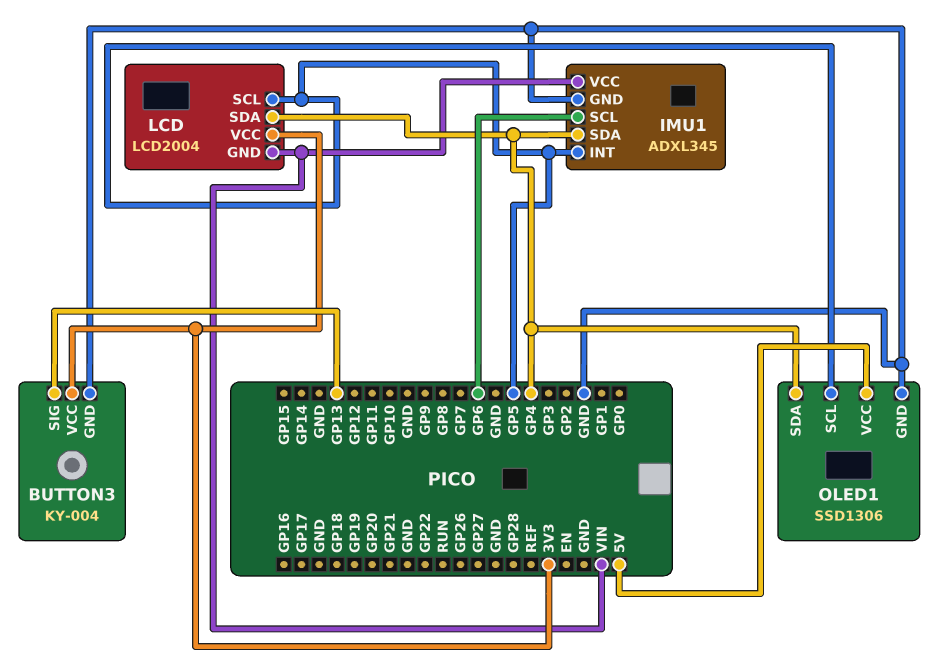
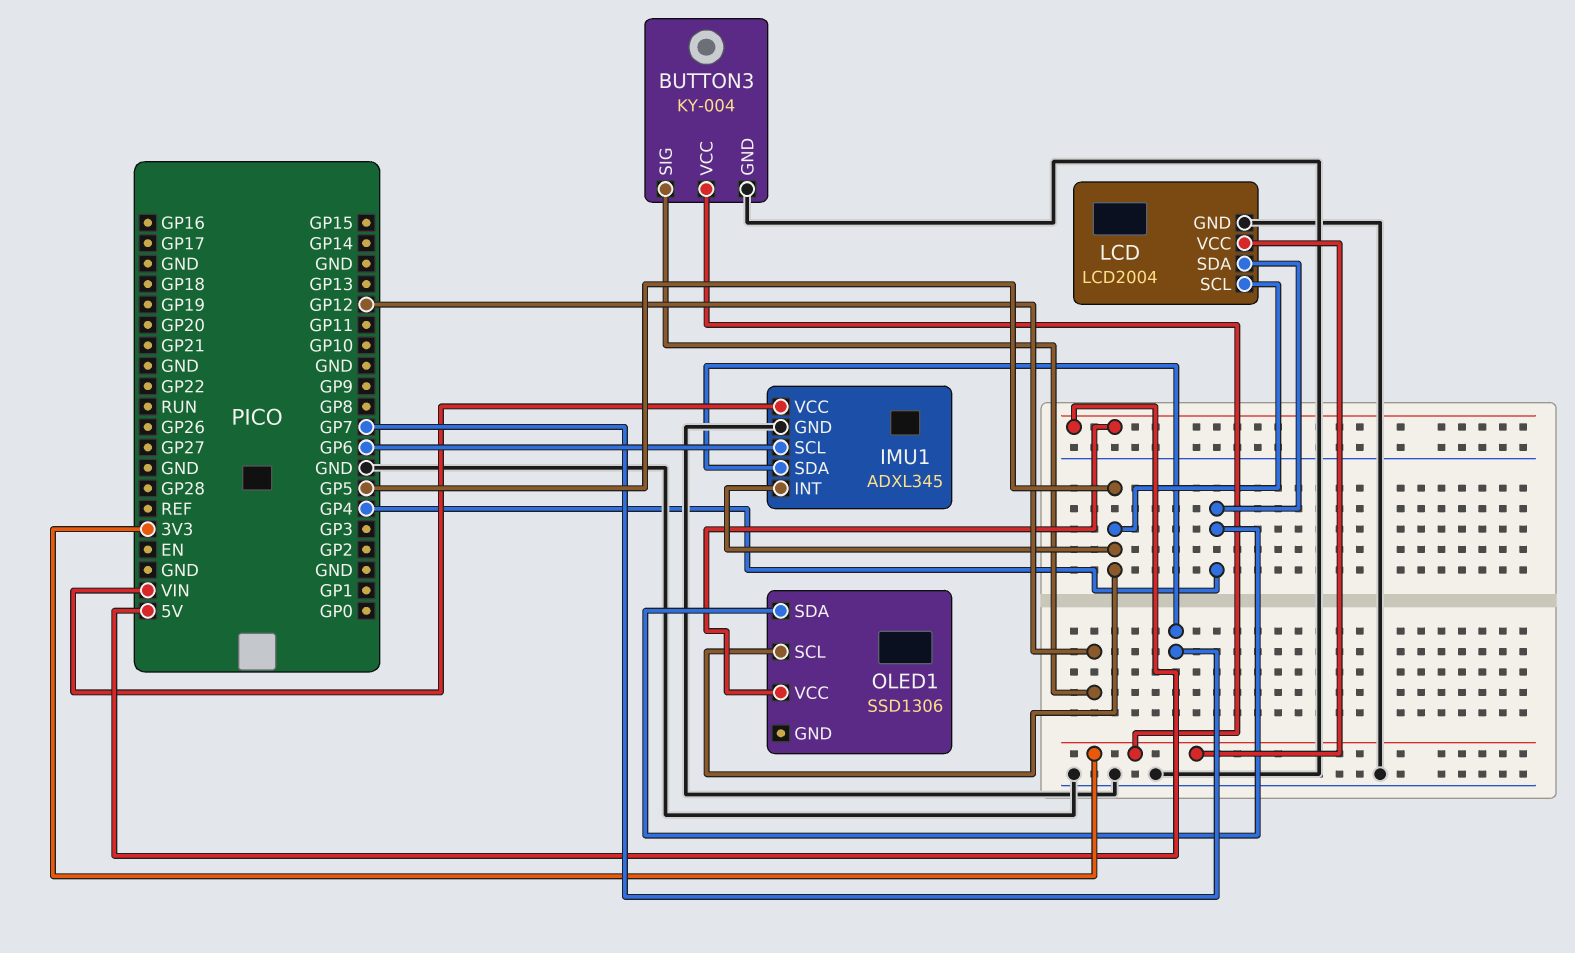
BUTTON3 pin SIG: GP13 -> GP12
IMU1 pin SDA: GP4 -> GP7
LCD pin GND: VIN -> GND
OLED1 pin GND: GND -> none

